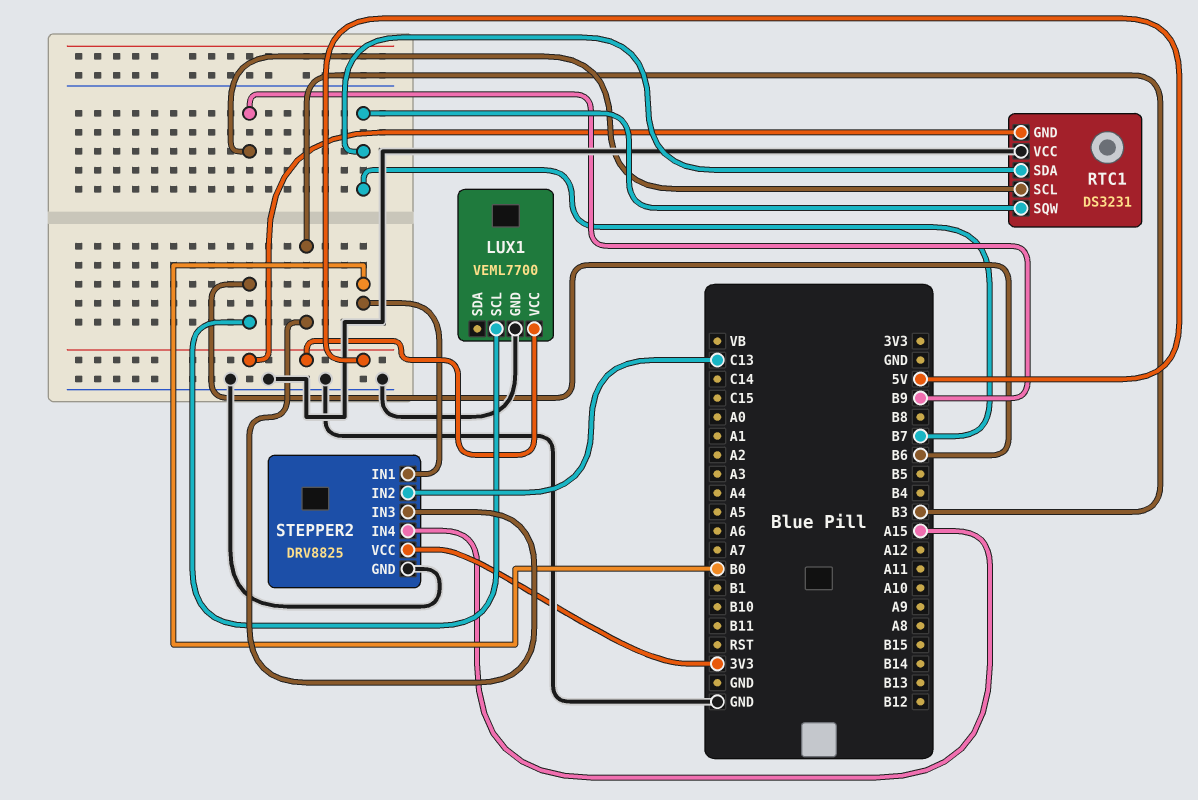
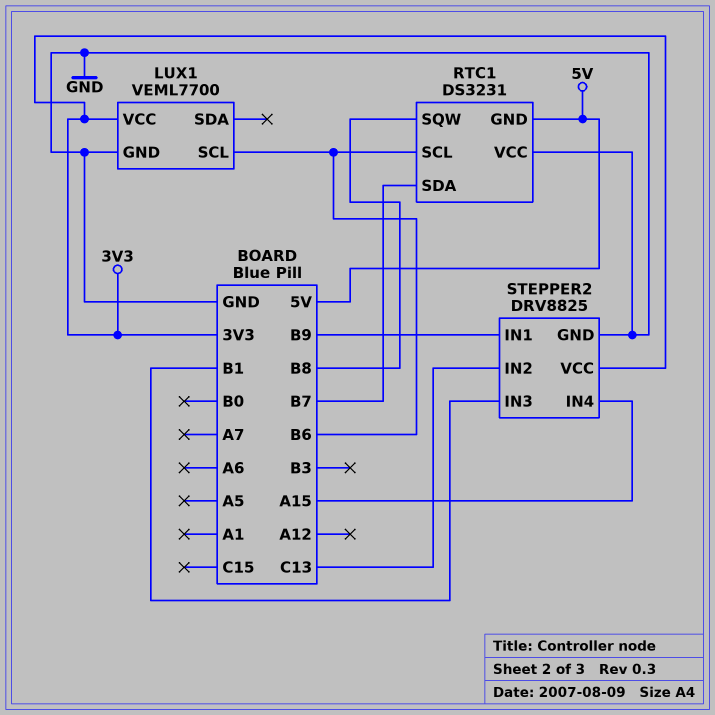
LUX1 pin VCC: 5V -> 3V3
RTC1 pin SCL: B9 -> B6
RTC1 pin SQW: B7 -> B8
STEPPER2 pin IN1: B0 -> B9
STEPPER2 pin IN3: B3 -> B1

